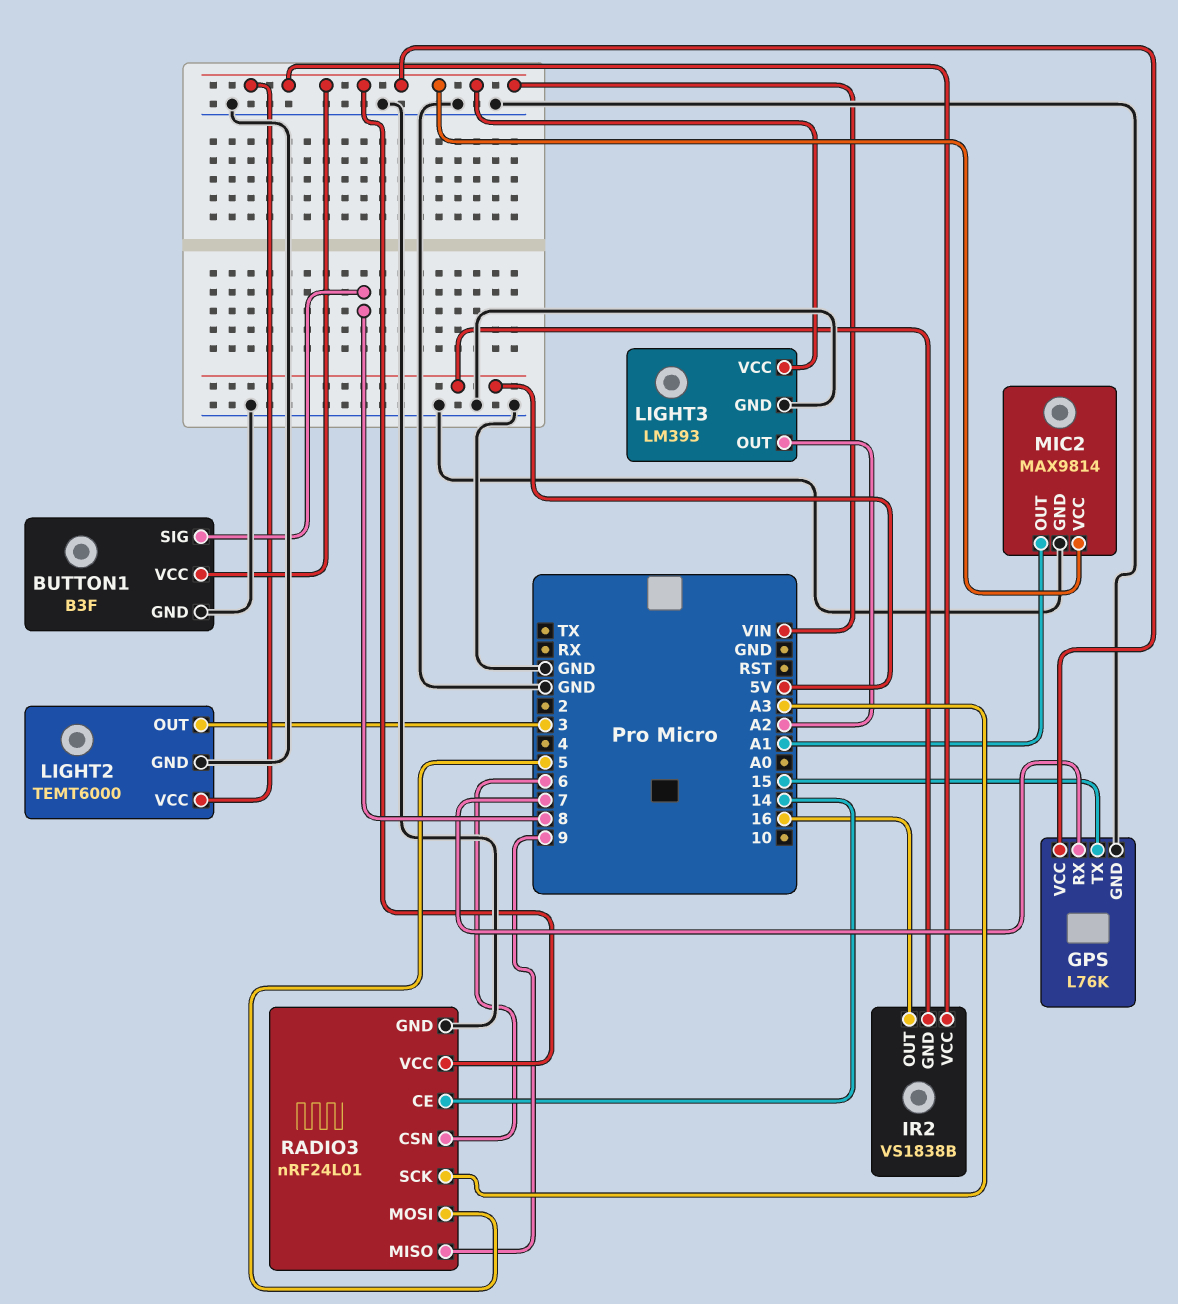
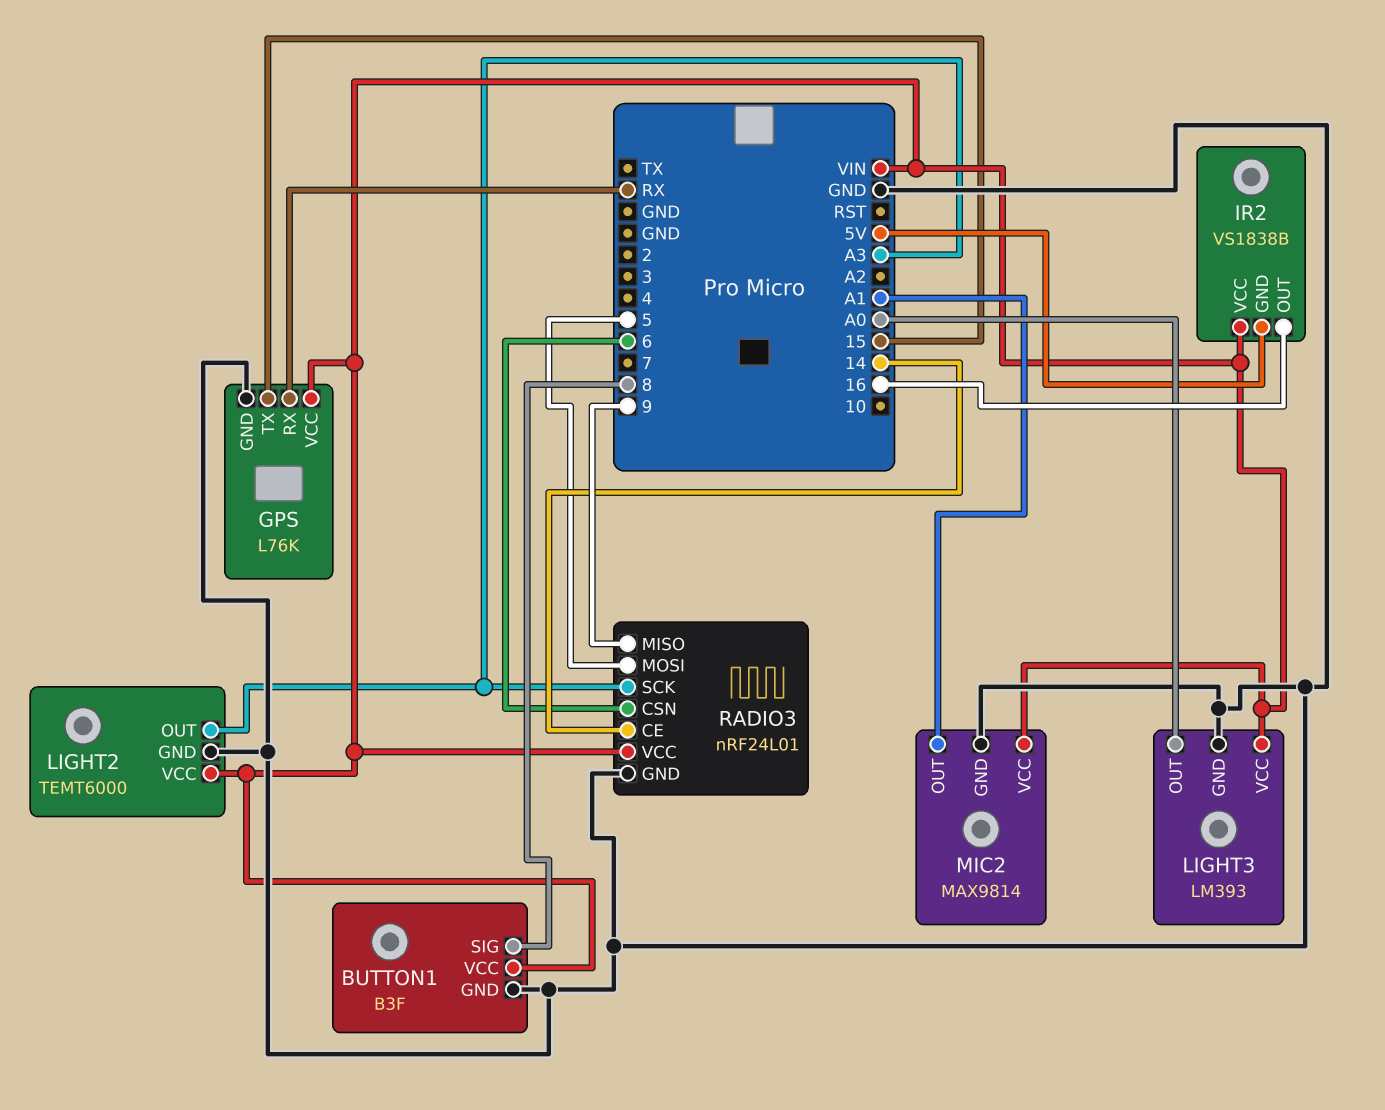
GPS pin RX: 7 -> RX
LIGHT2 pin OUT: 3 -> A3
LIGHT3 pin OUT: A2 -> A0

